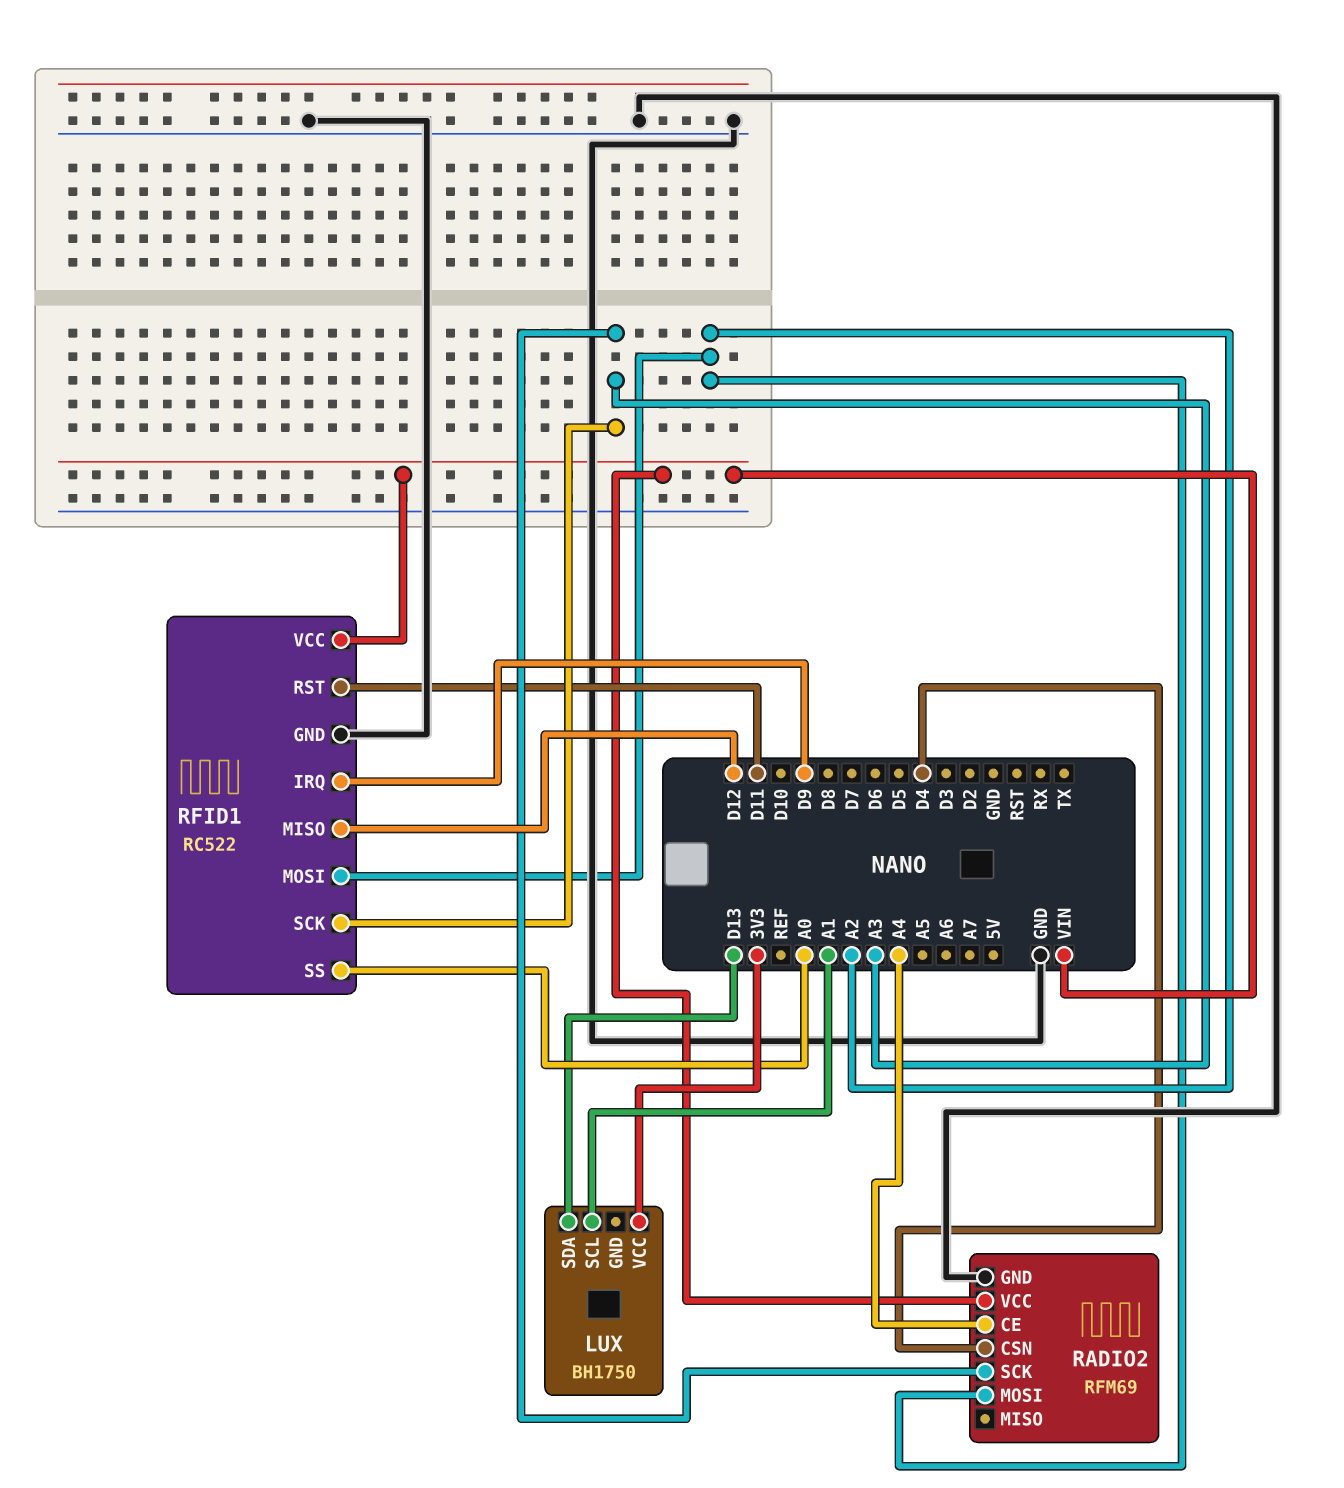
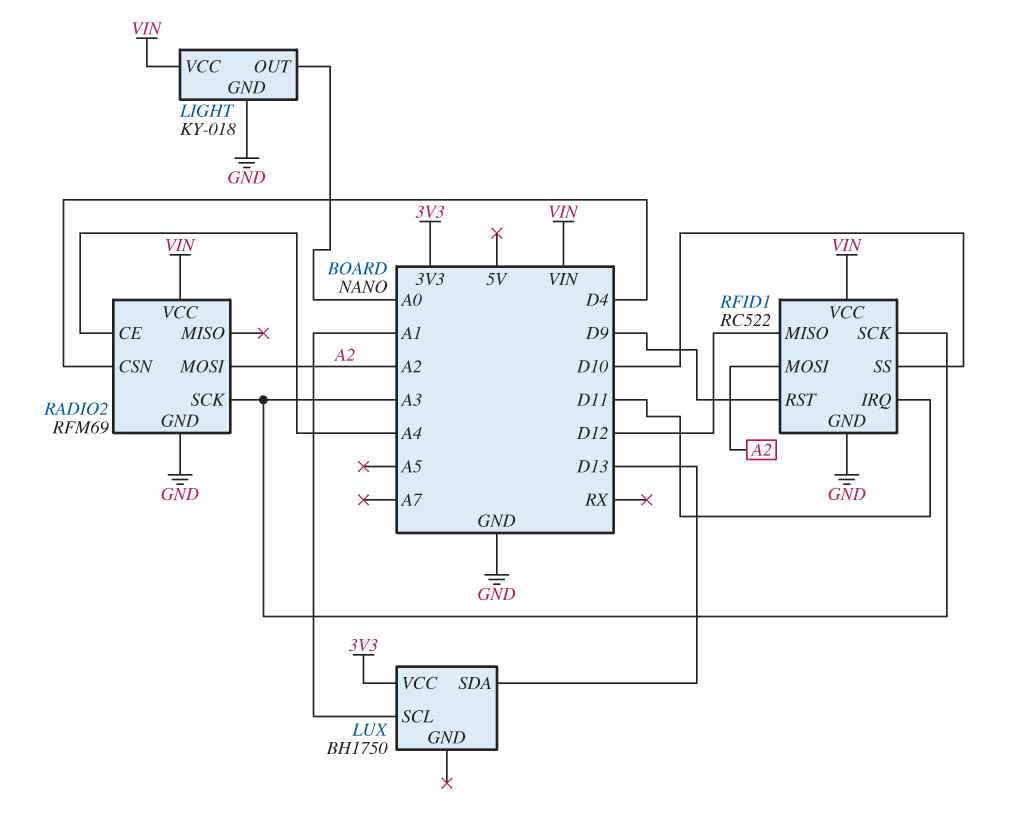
LIGHT: none -> KY-018
LIGHT pin GND: none -> GND
LIGHT pin OUT: none -> A0
LIGHT pin VCC: none -> VIN
RFID1 pin IRQ: D9 -> D11
RFID1 pin RST: D11 -> D9
RFID1 pin SS: A0 -> D10

